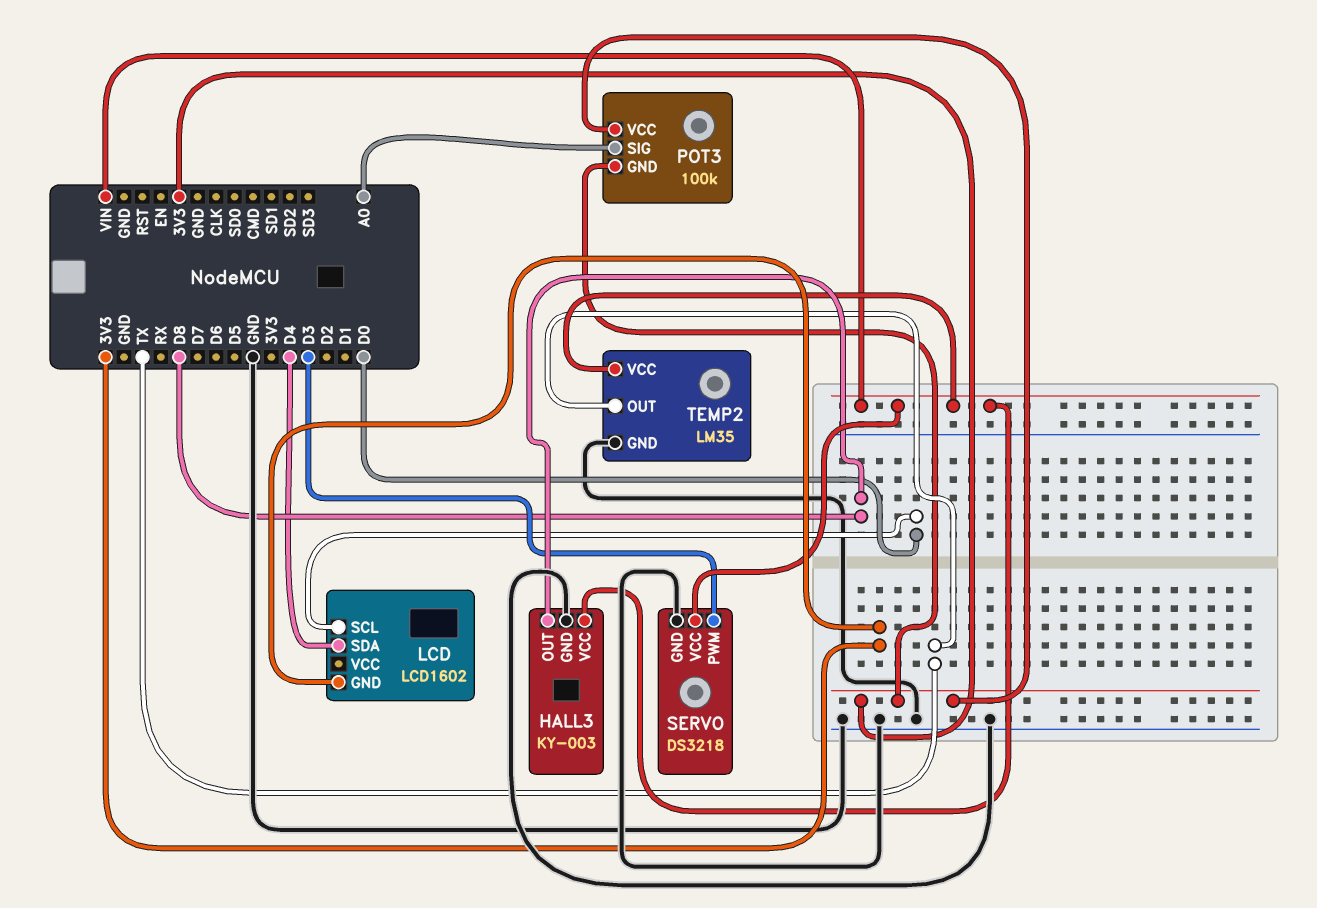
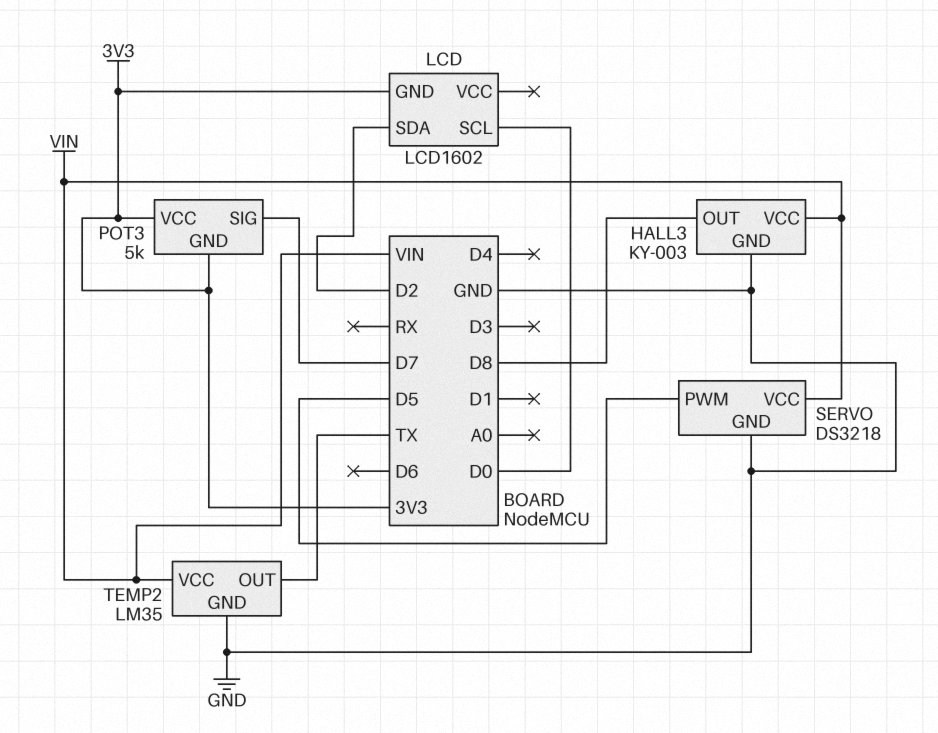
LCD pin SDA: D4 -> D2
POT3: 100k -> 5k
POT3 pin SIG: A0 -> D7
SERVO pin PWM: D3 -> D5

